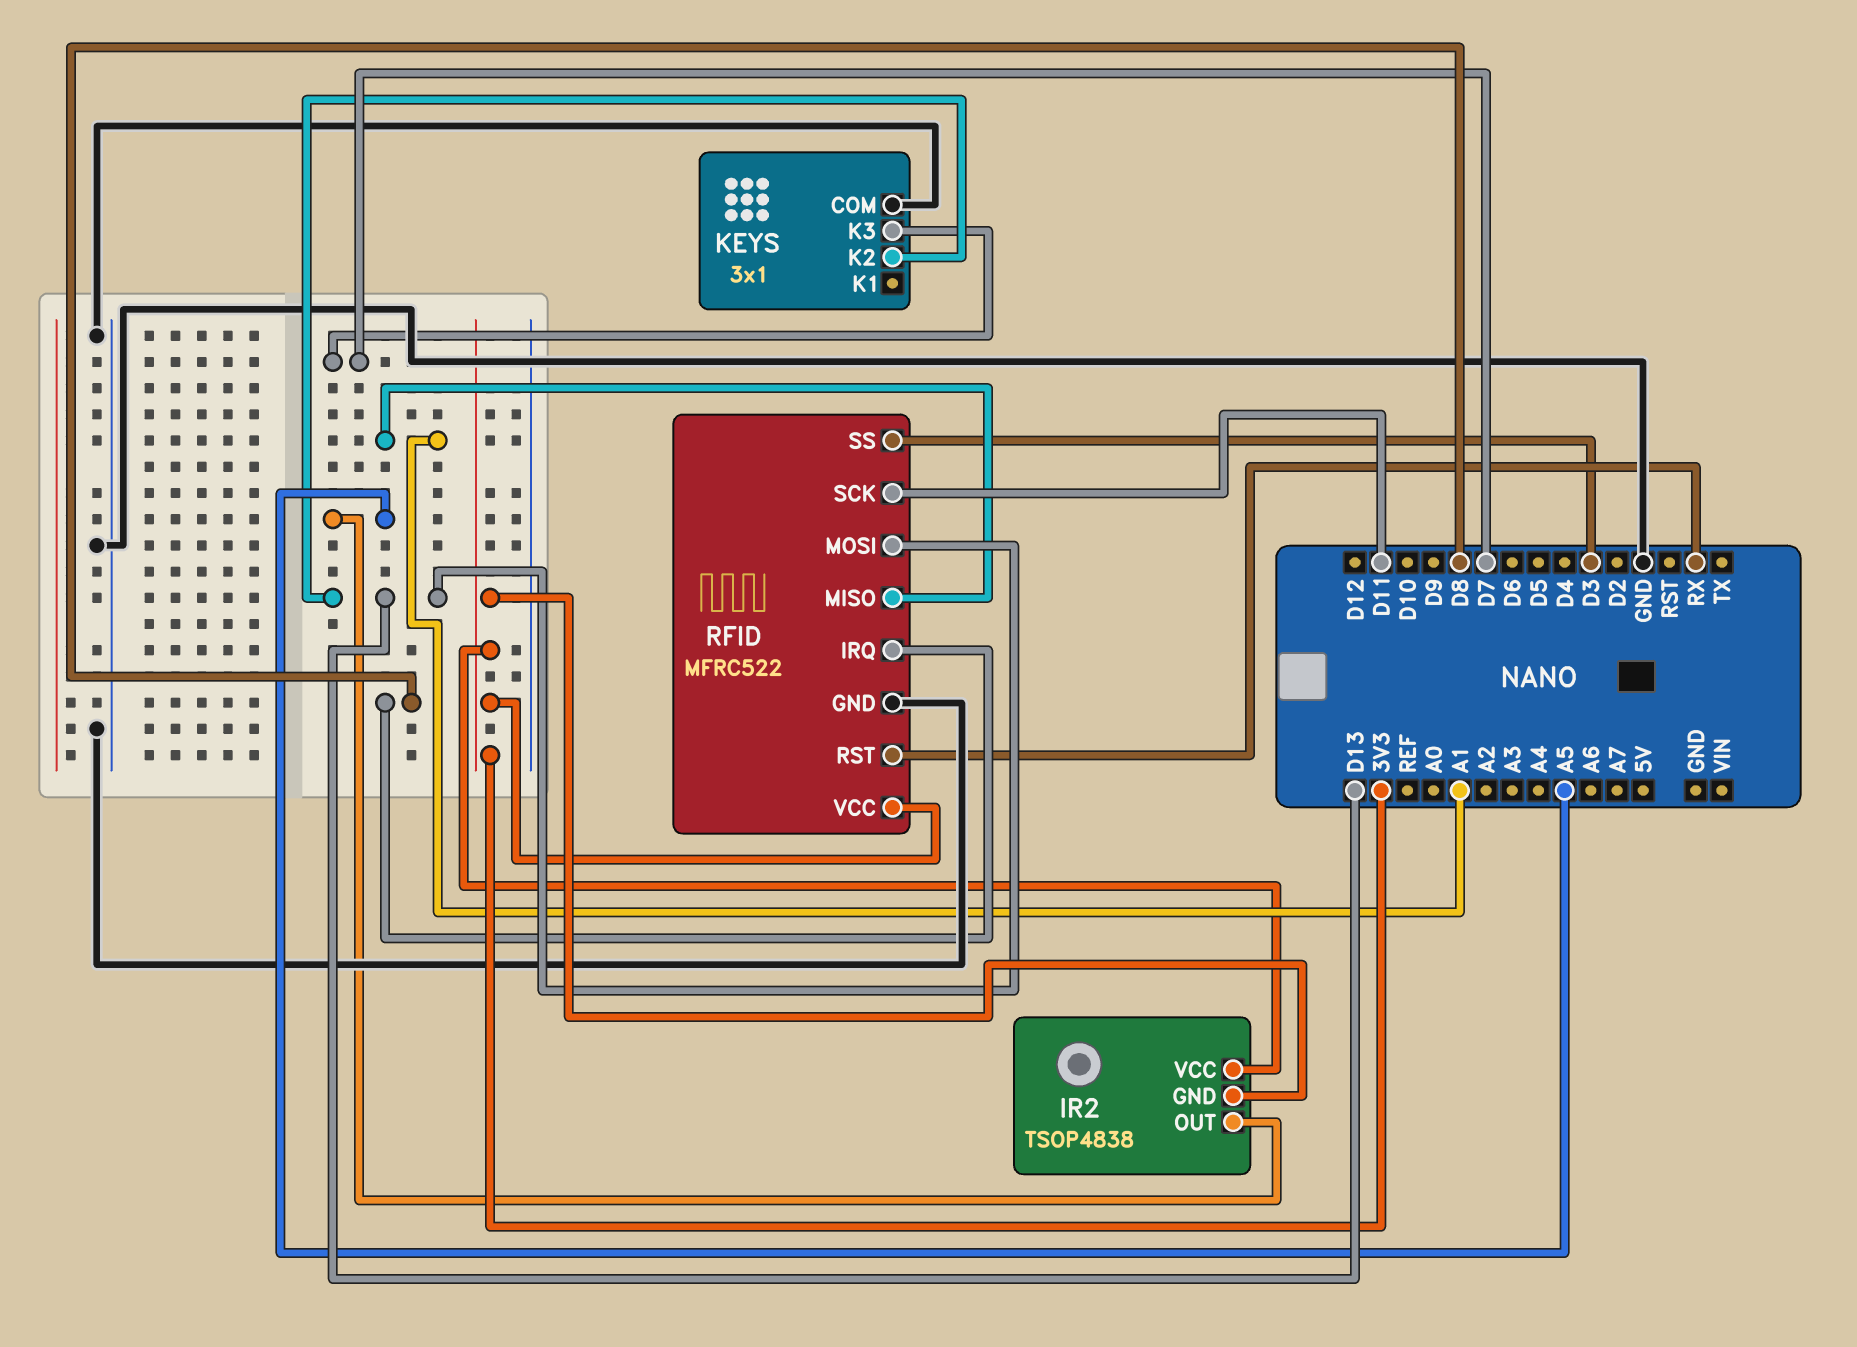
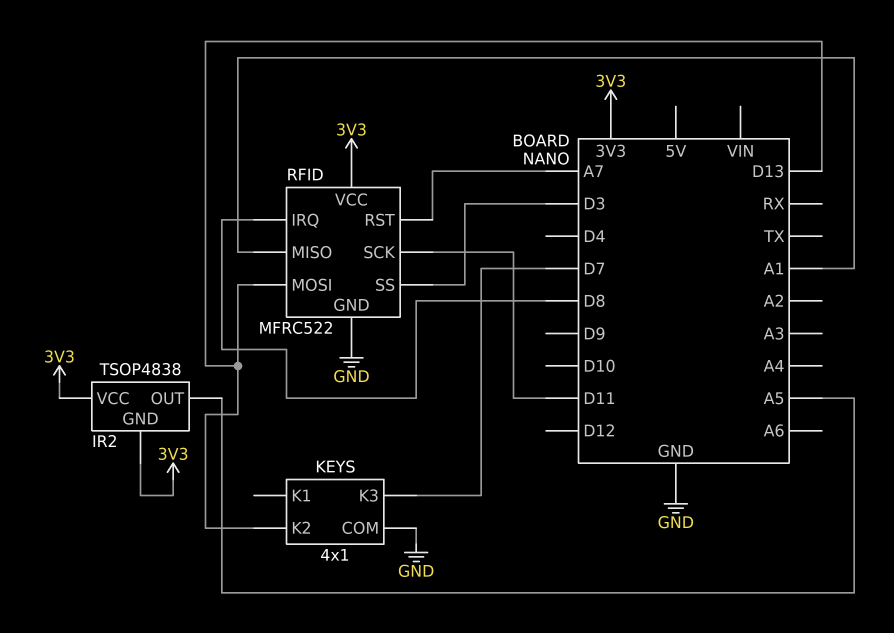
KEYS: 3x1 -> 4x1
RFID pin RST: RX -> A7

